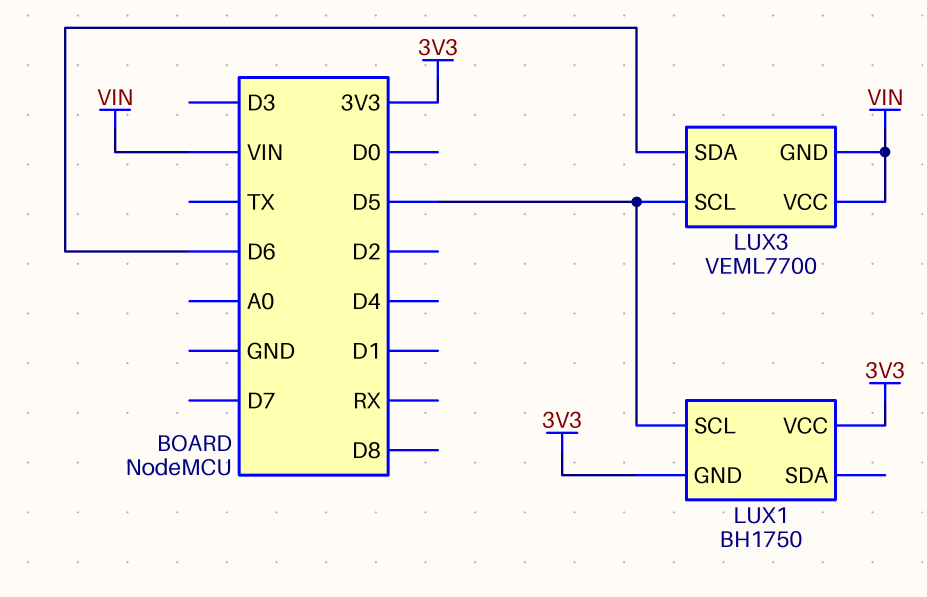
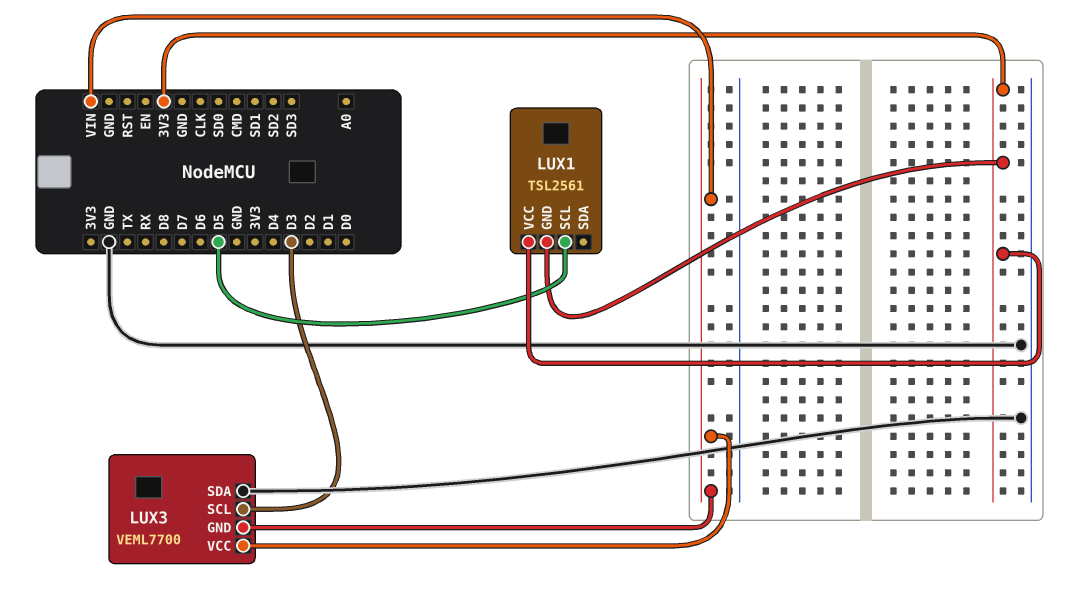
LUX1: BH1750 -> TSL2561
LUX3 pin SCL: D5 -> D3
LUX3 pin SDA: D6 -> GND

